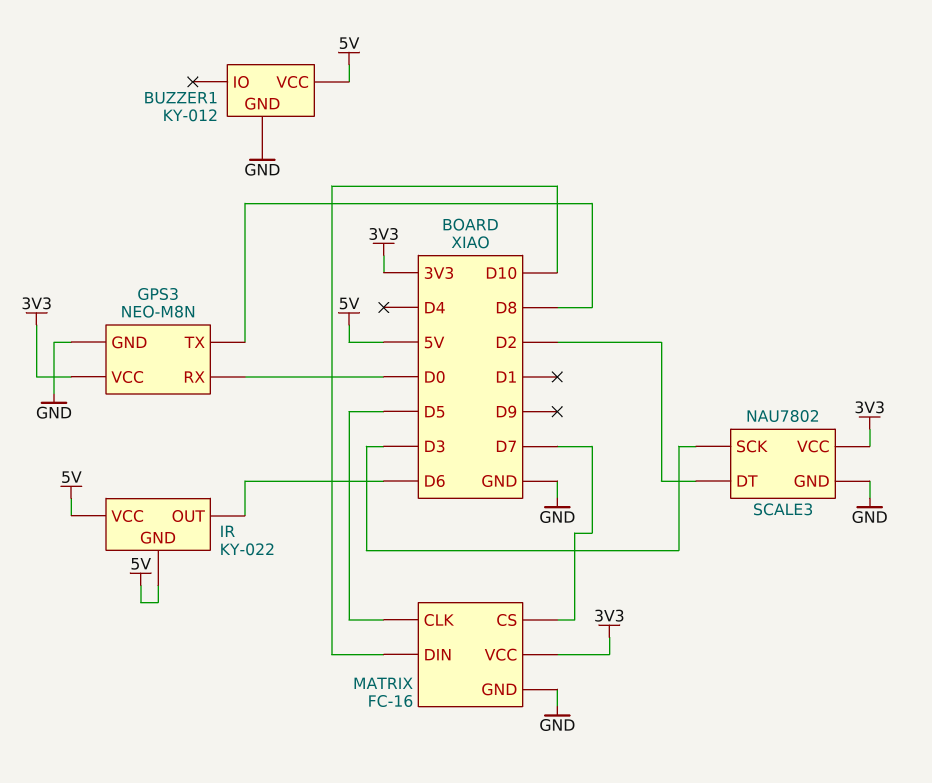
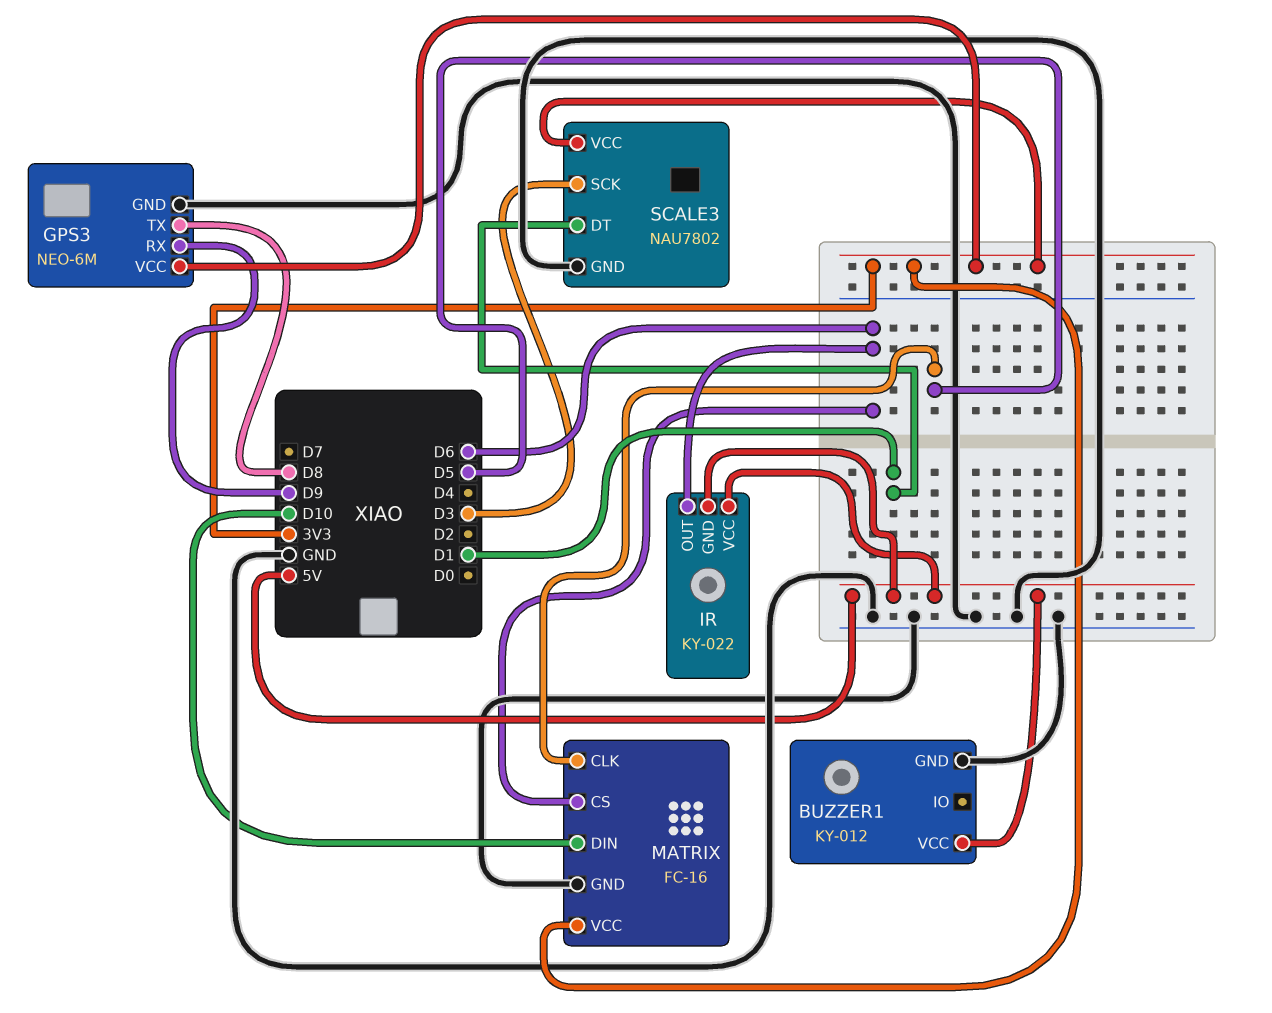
GPS3: NEO-M8N -> NEO-6M
GPS3 pin RX: D0 -> D9
MATRIX pin CS: D7 -> D6
SCALE3 pin DT: D2 -> D1

